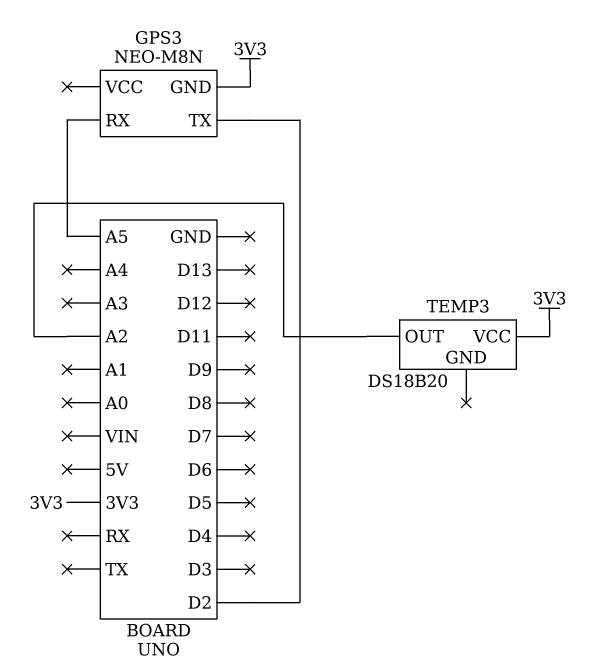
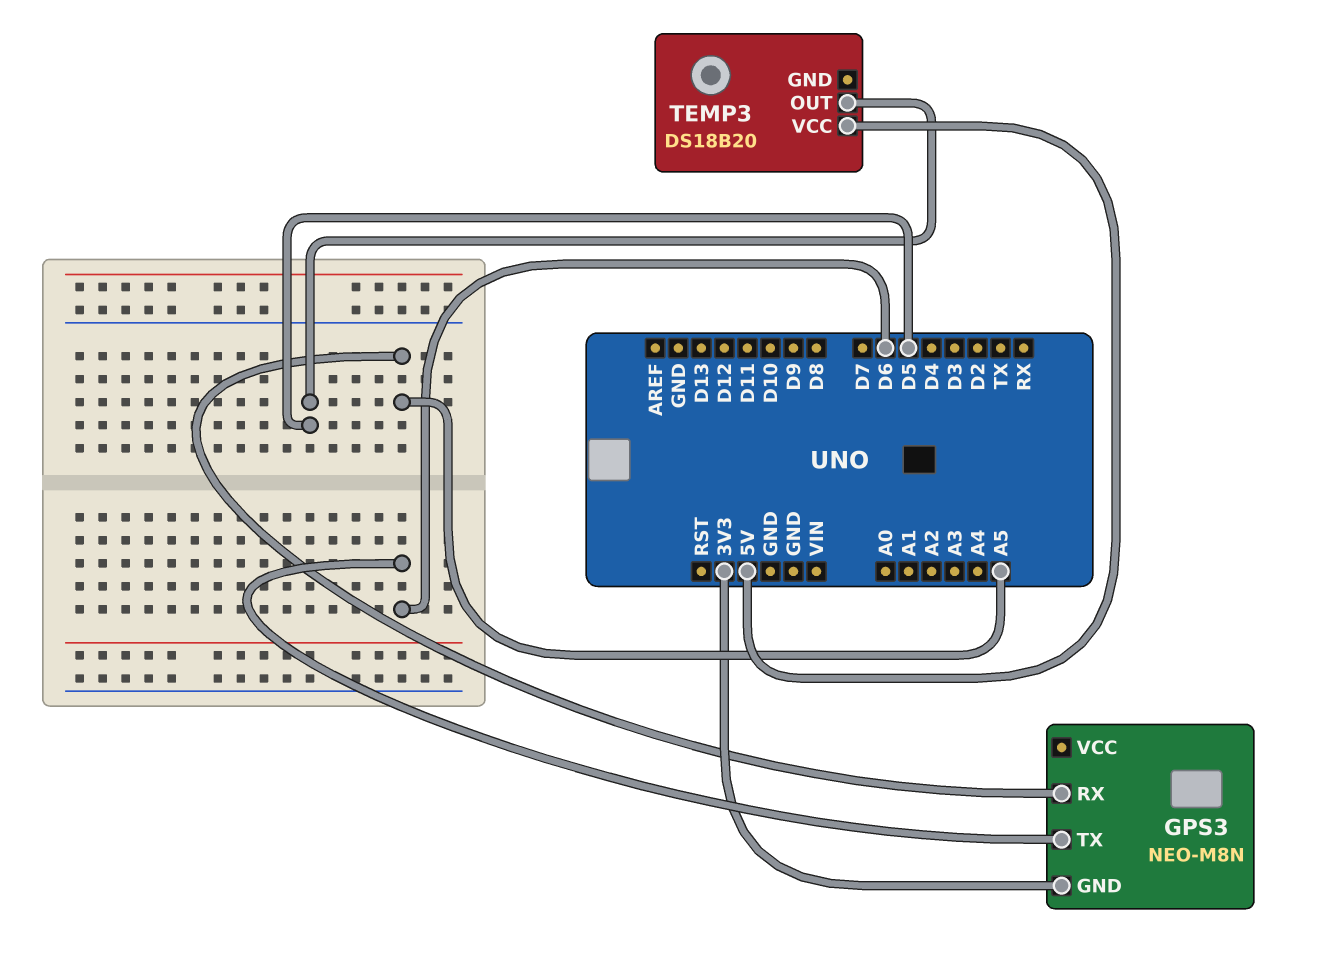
GPS3 pin TX: D2 -> D6
TEMP3 pin OUT: A2 -> D5
TEMP3 pin VCC: 3V3 -> 5V

